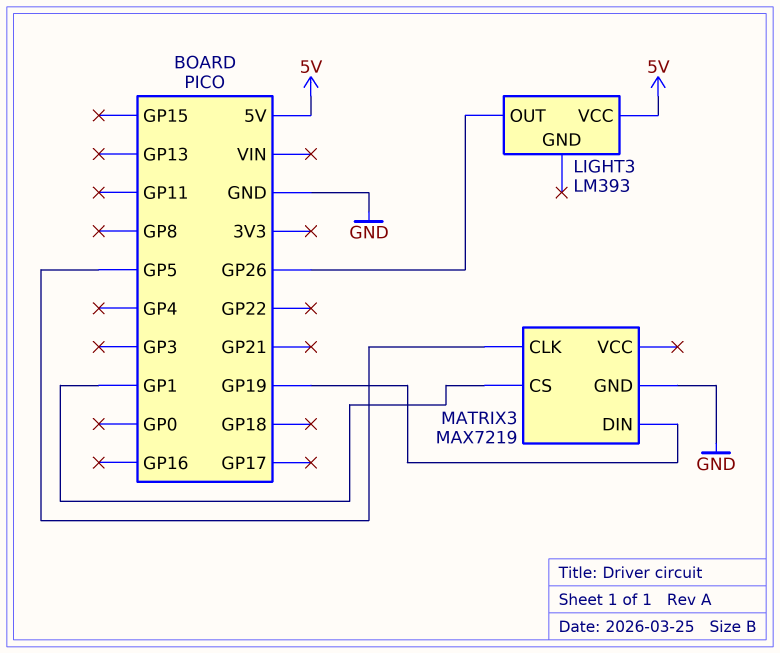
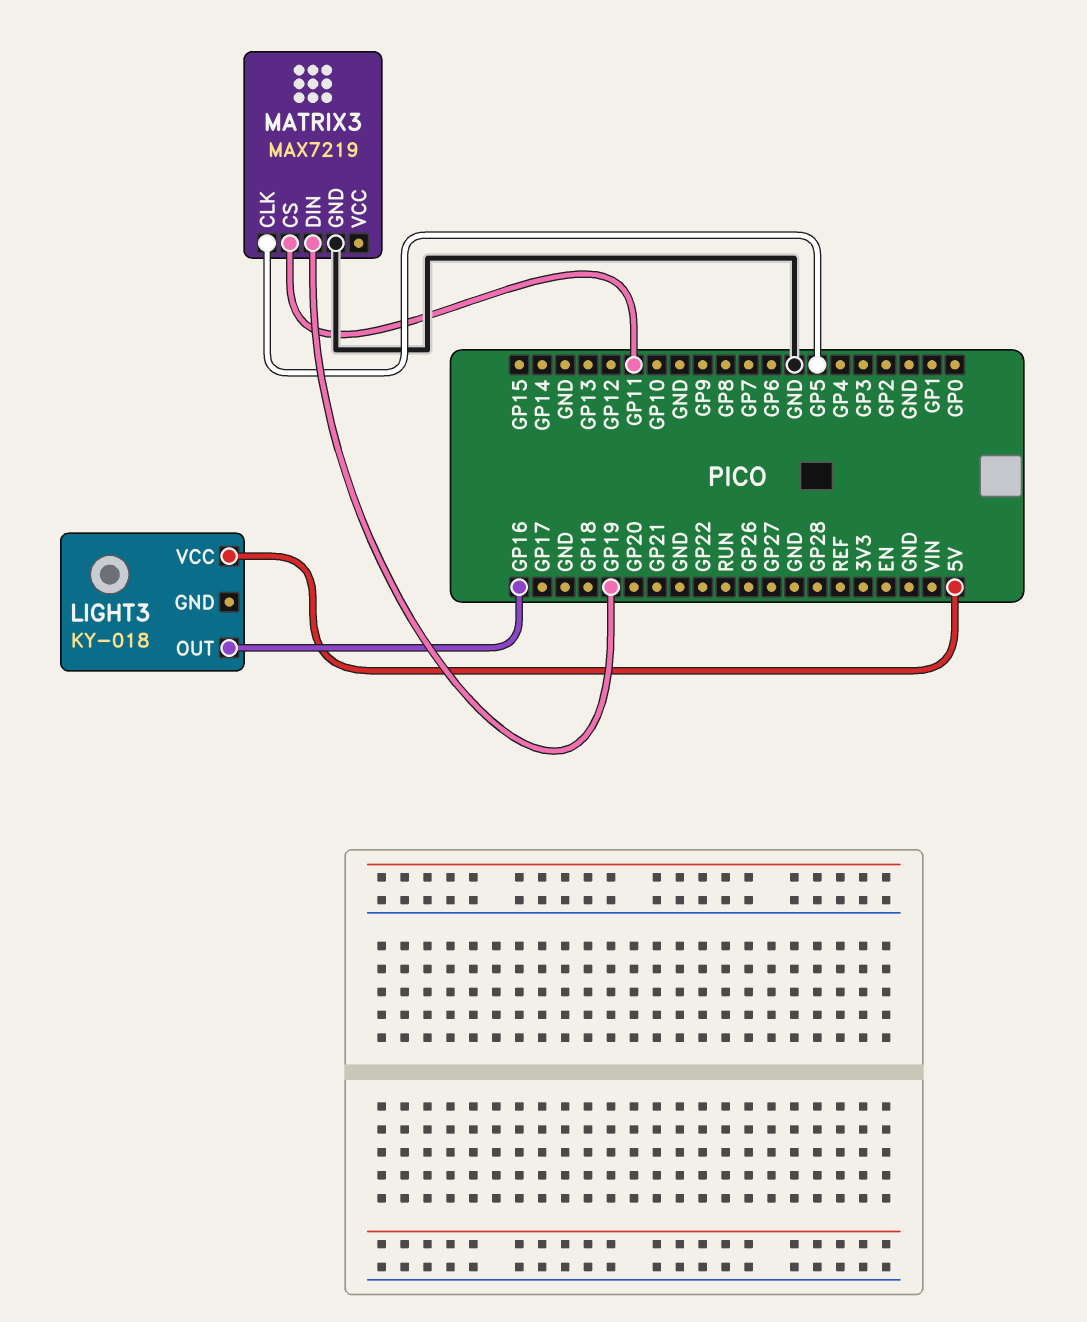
LIGHT3: LM393 -> KY-018
LIGHT3 pin OUT: GP26 -> GP16
MATRIX3 pin CS: GP1 -> GP11

